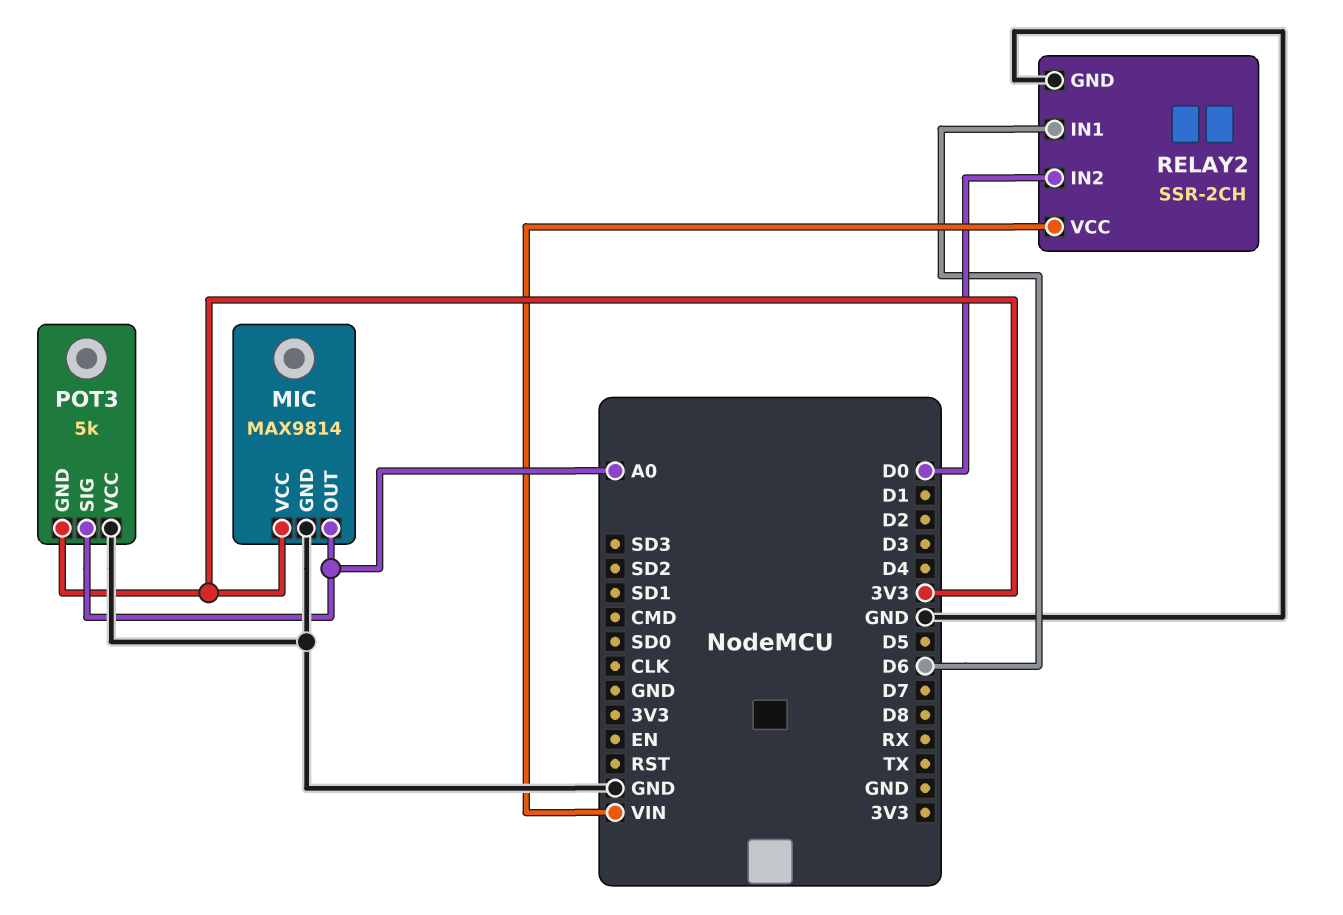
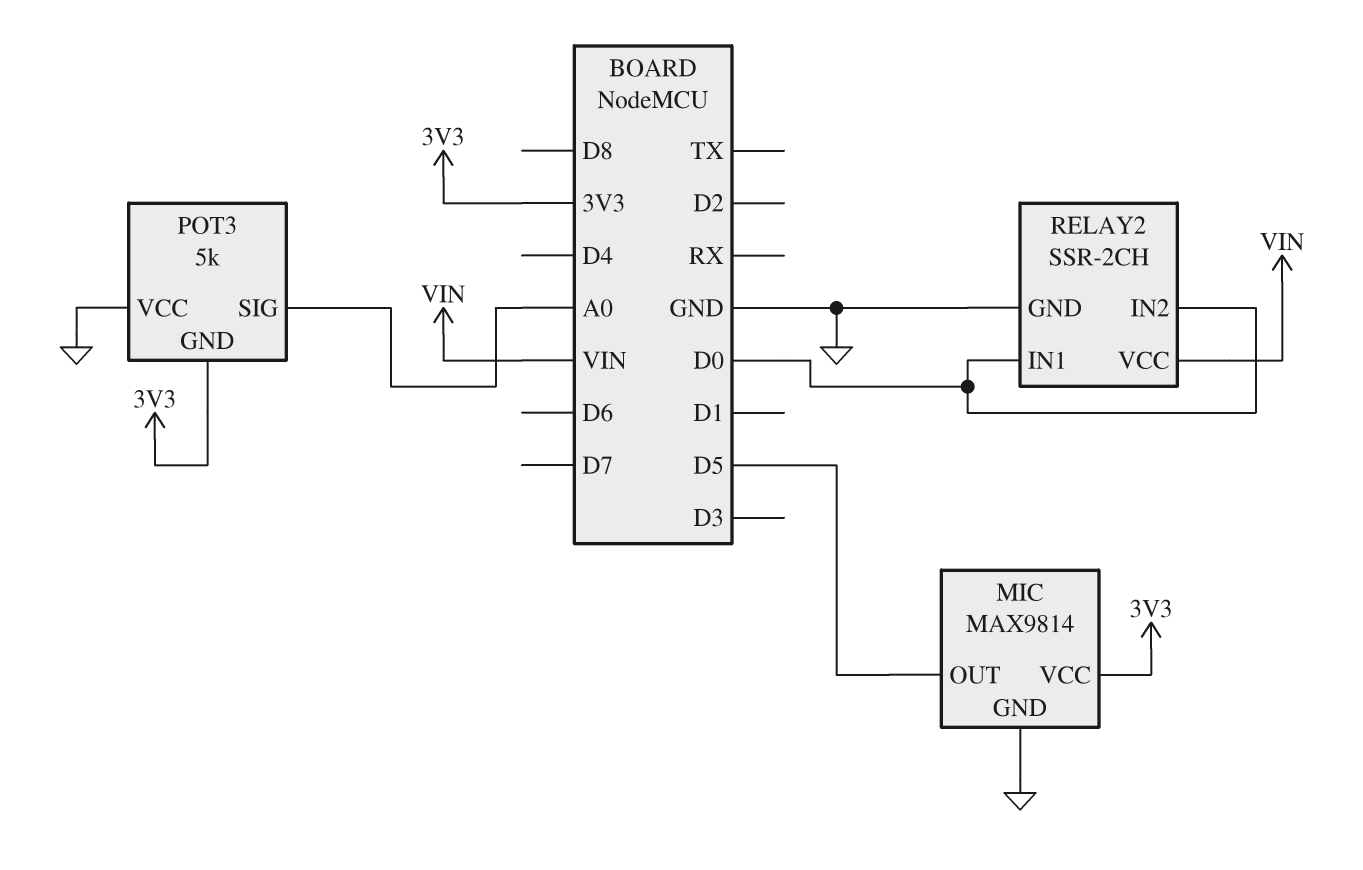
MIC pin OUT: A0 -> D5
RELAY2 pin IN1: D6 -> D0

